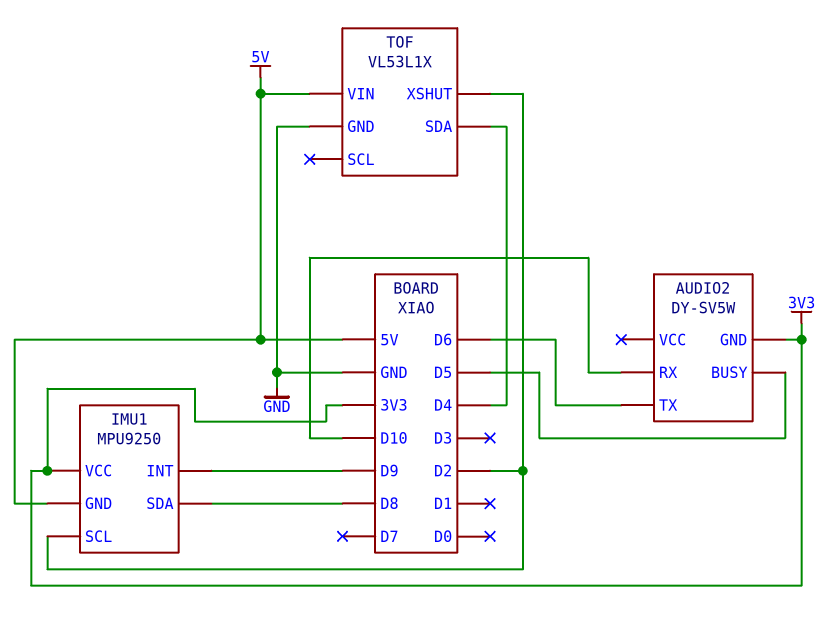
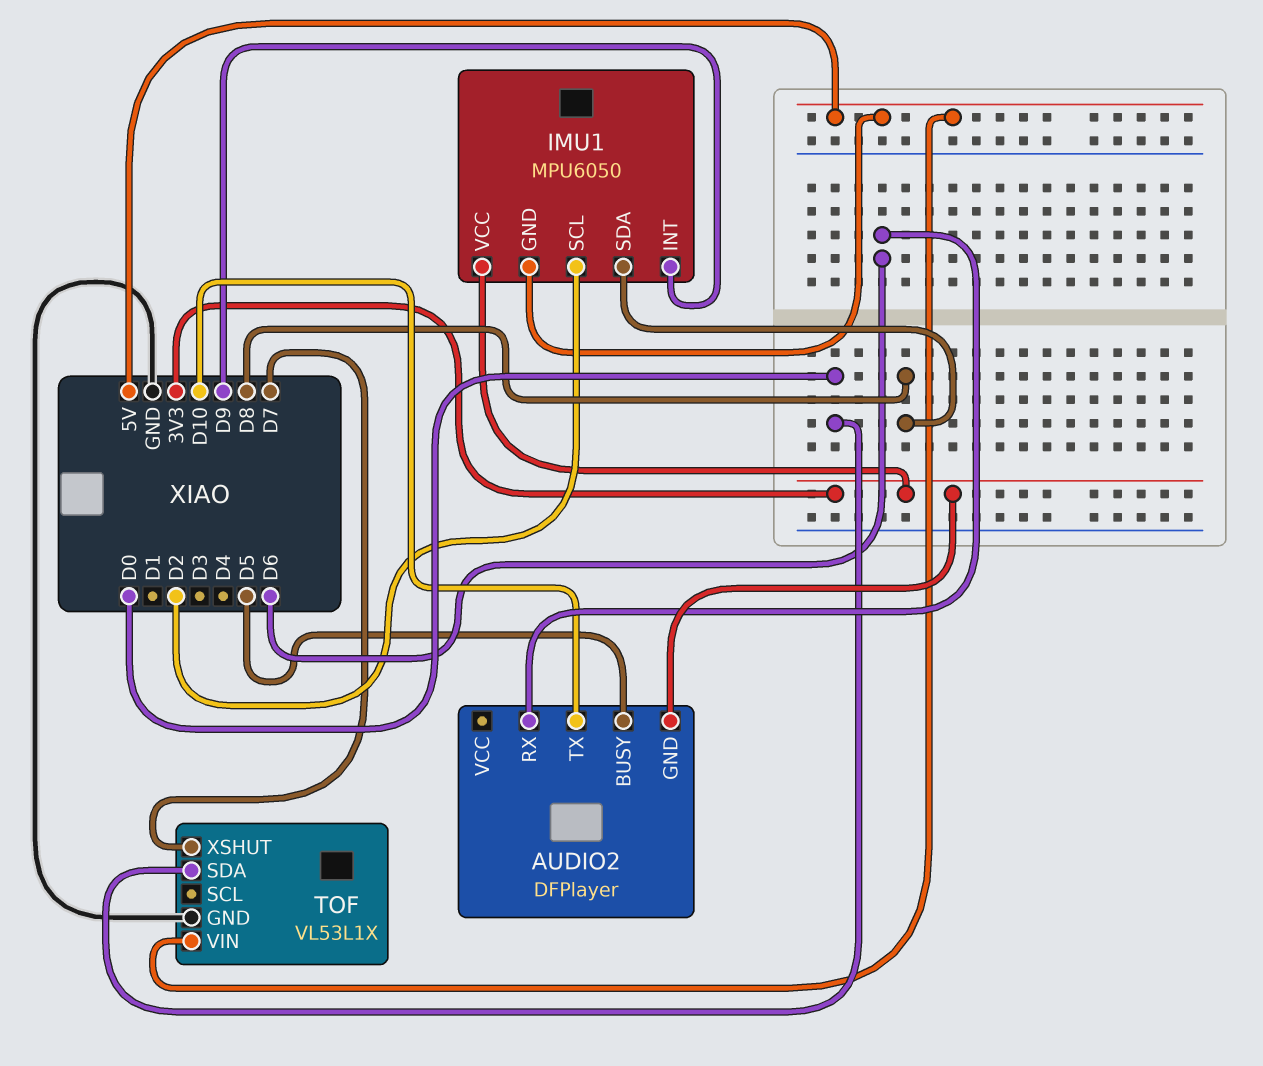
AUDIO2: DY-SV5W -> DFPlayer
AUDIO2 pin RX: D10 -> D6
AUDIO2 pin TX: D6 -> D10
IMU1: MPU9250 -> MPU6050
TOF pin SDA: D4 -> D0
TOF pin XSHUT: D2 -> D7

